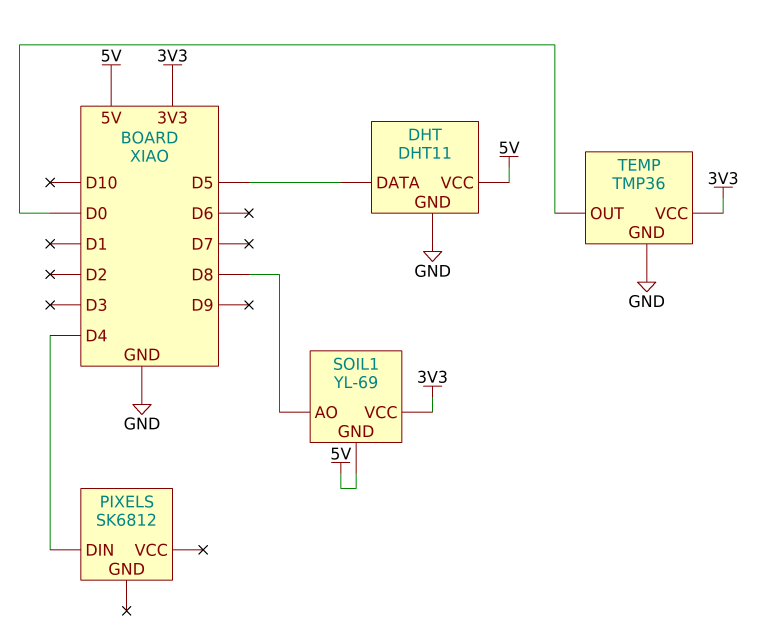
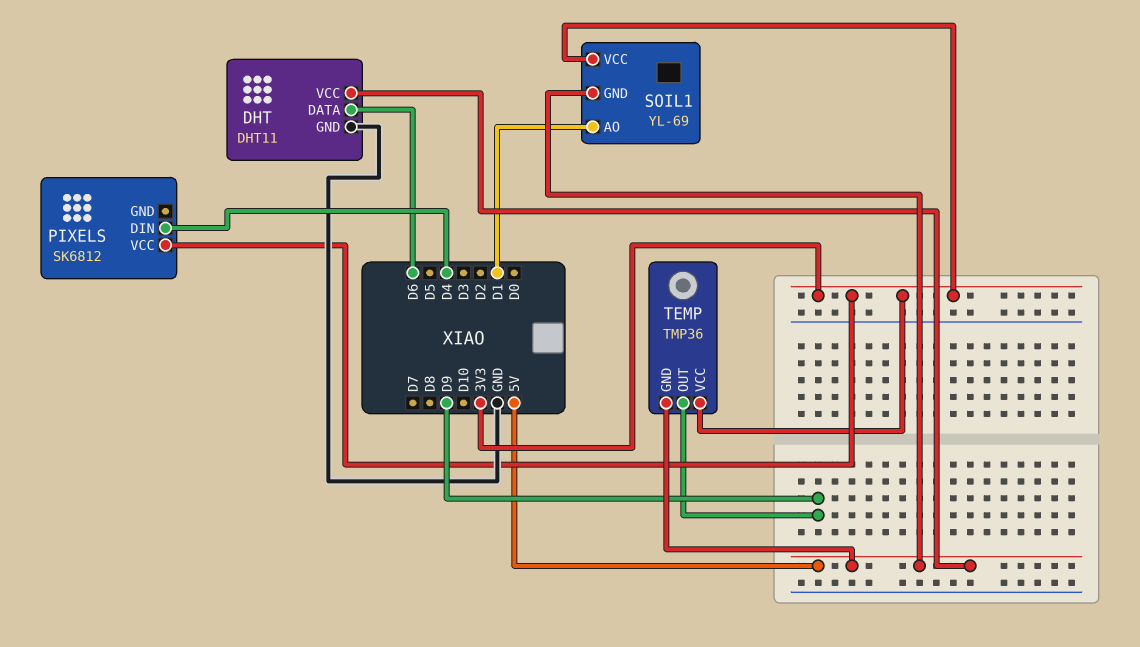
DHT pin DATA: D5 -> D6
PIXELS pin VCC: none -> 3V3
SOIL1 pin AO: D8 -> D1
TEMP pin GND: GND -> 5V
TEMP pin OUT: D0 -> D9

